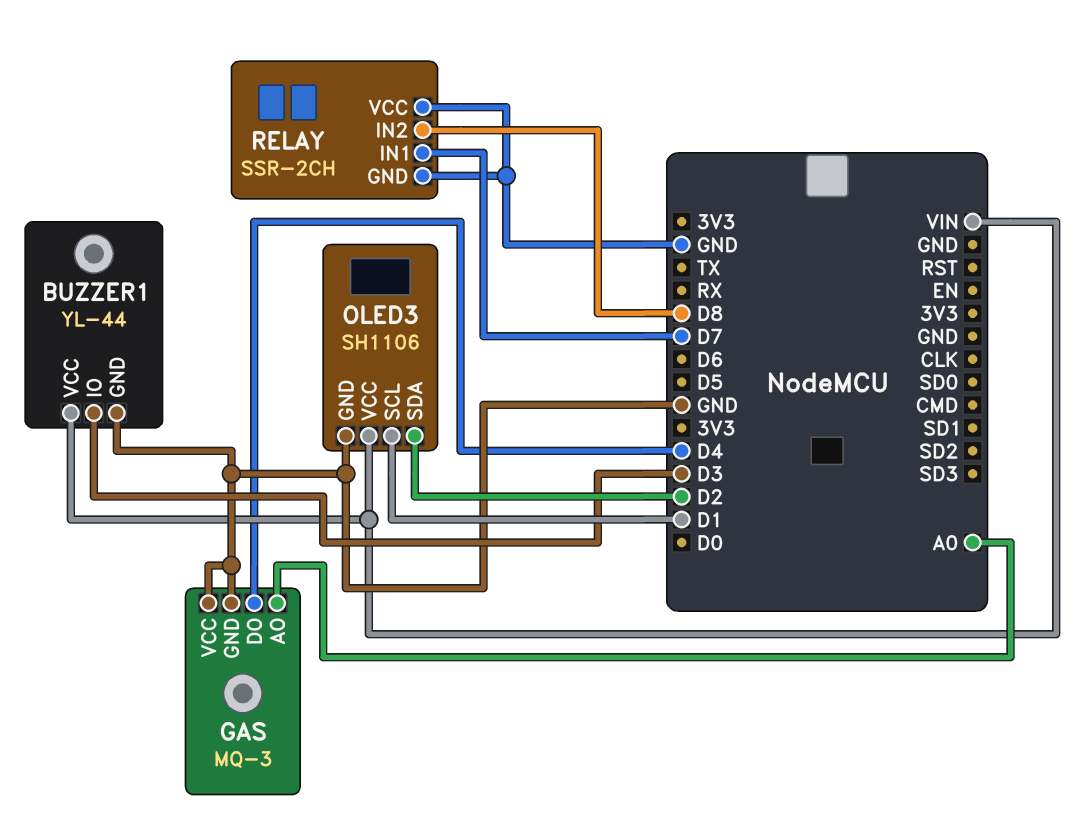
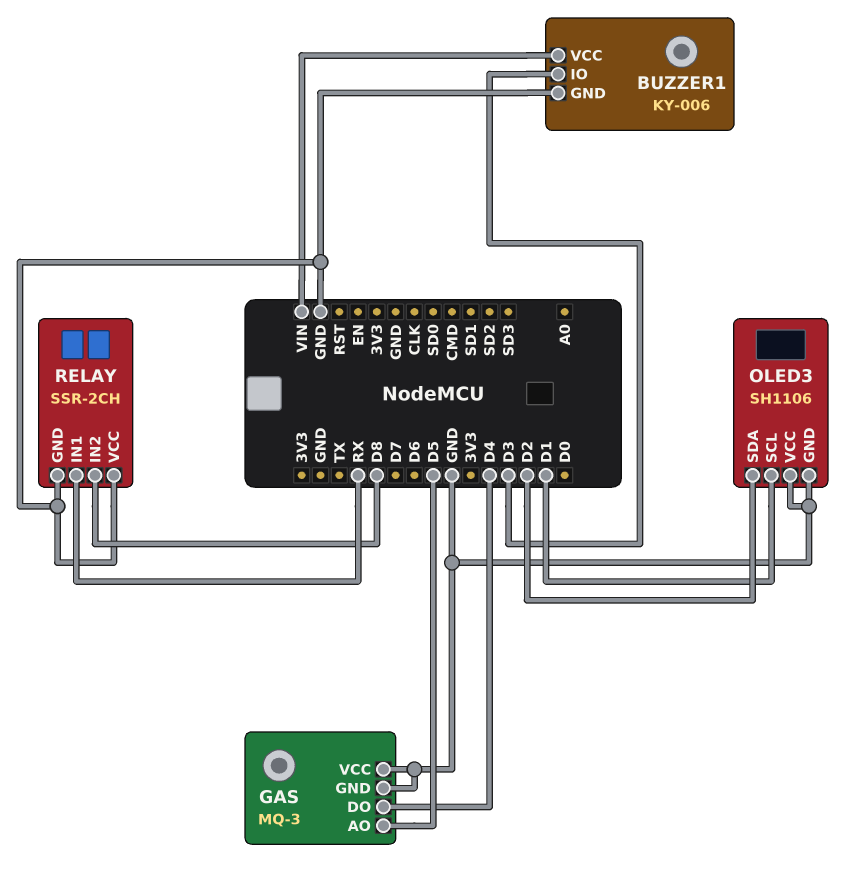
BUZZER1: YL-44 -> KY-006
GAS pin AO: A0 -> D5
OLED3 pin VCC: VIN -> GND
RELAY pin IN1: D7 -> RX

